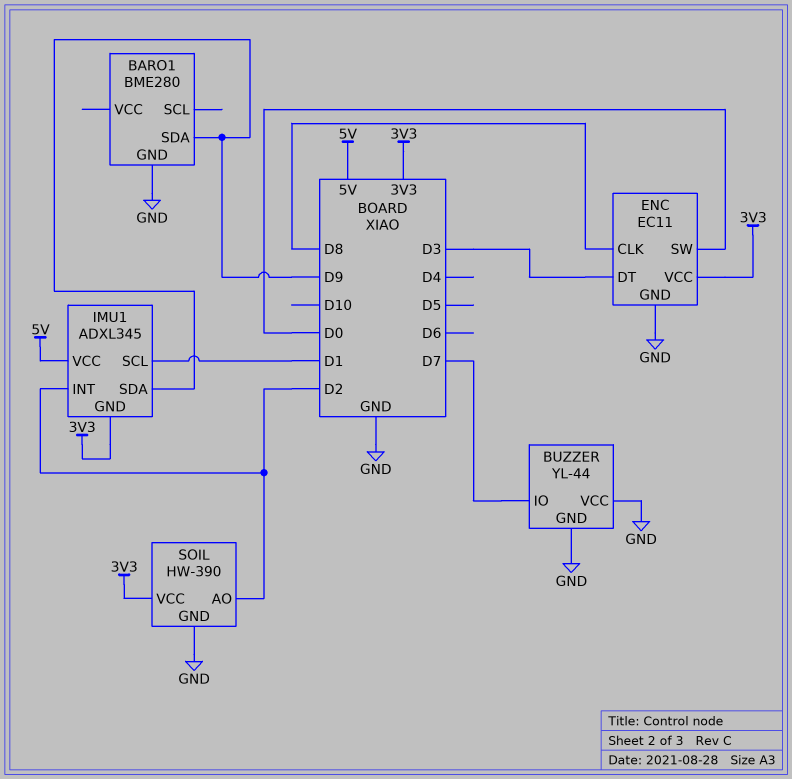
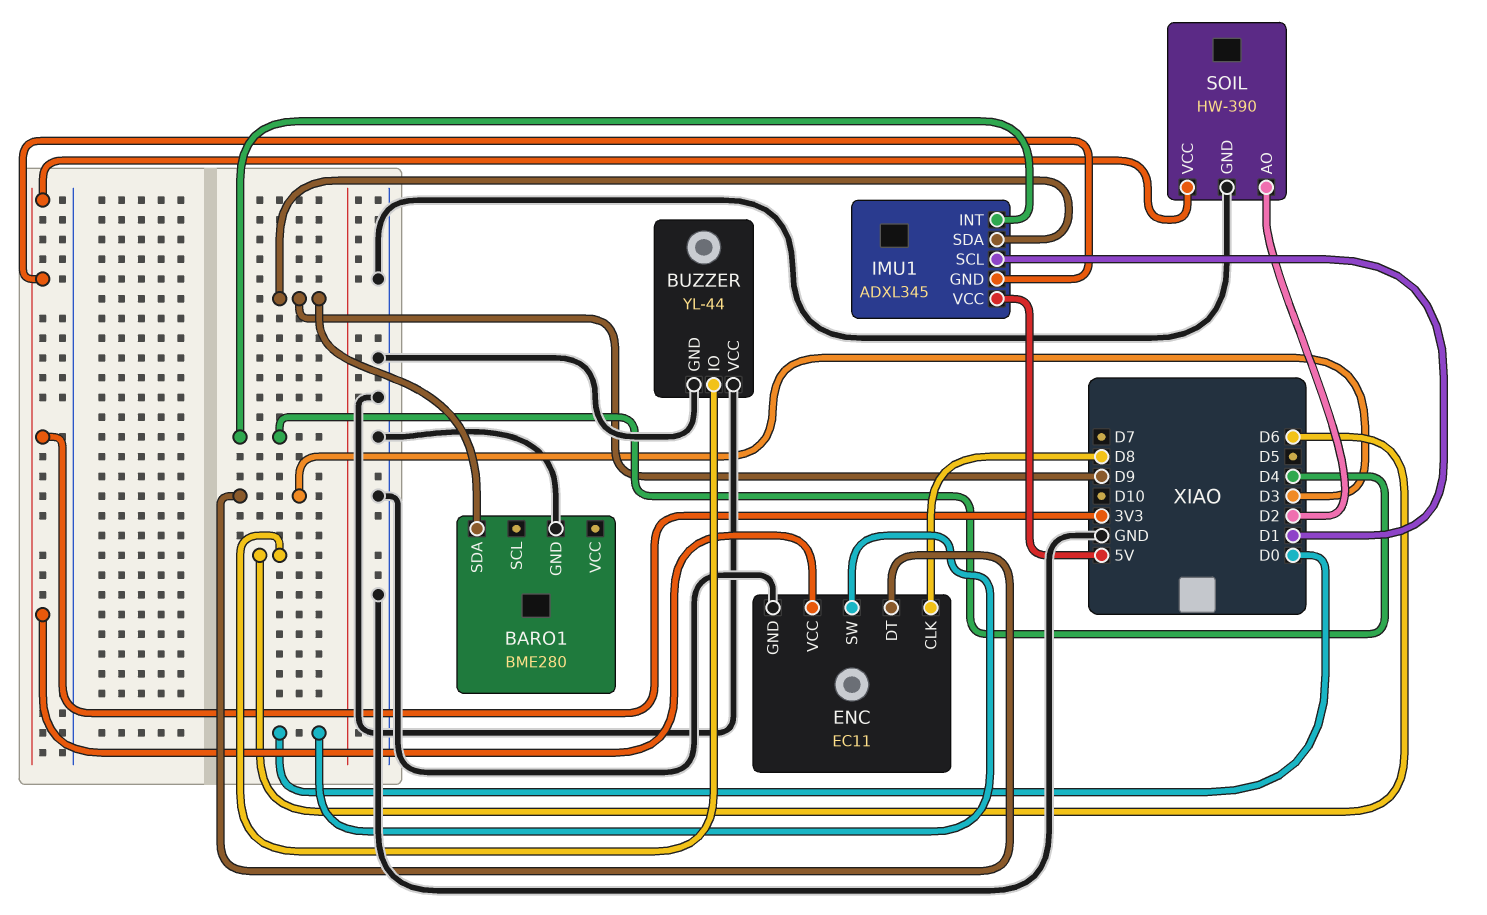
BUZZER pin IO: D7 -> D6
IMU1 pin INT: D2 -> D4

